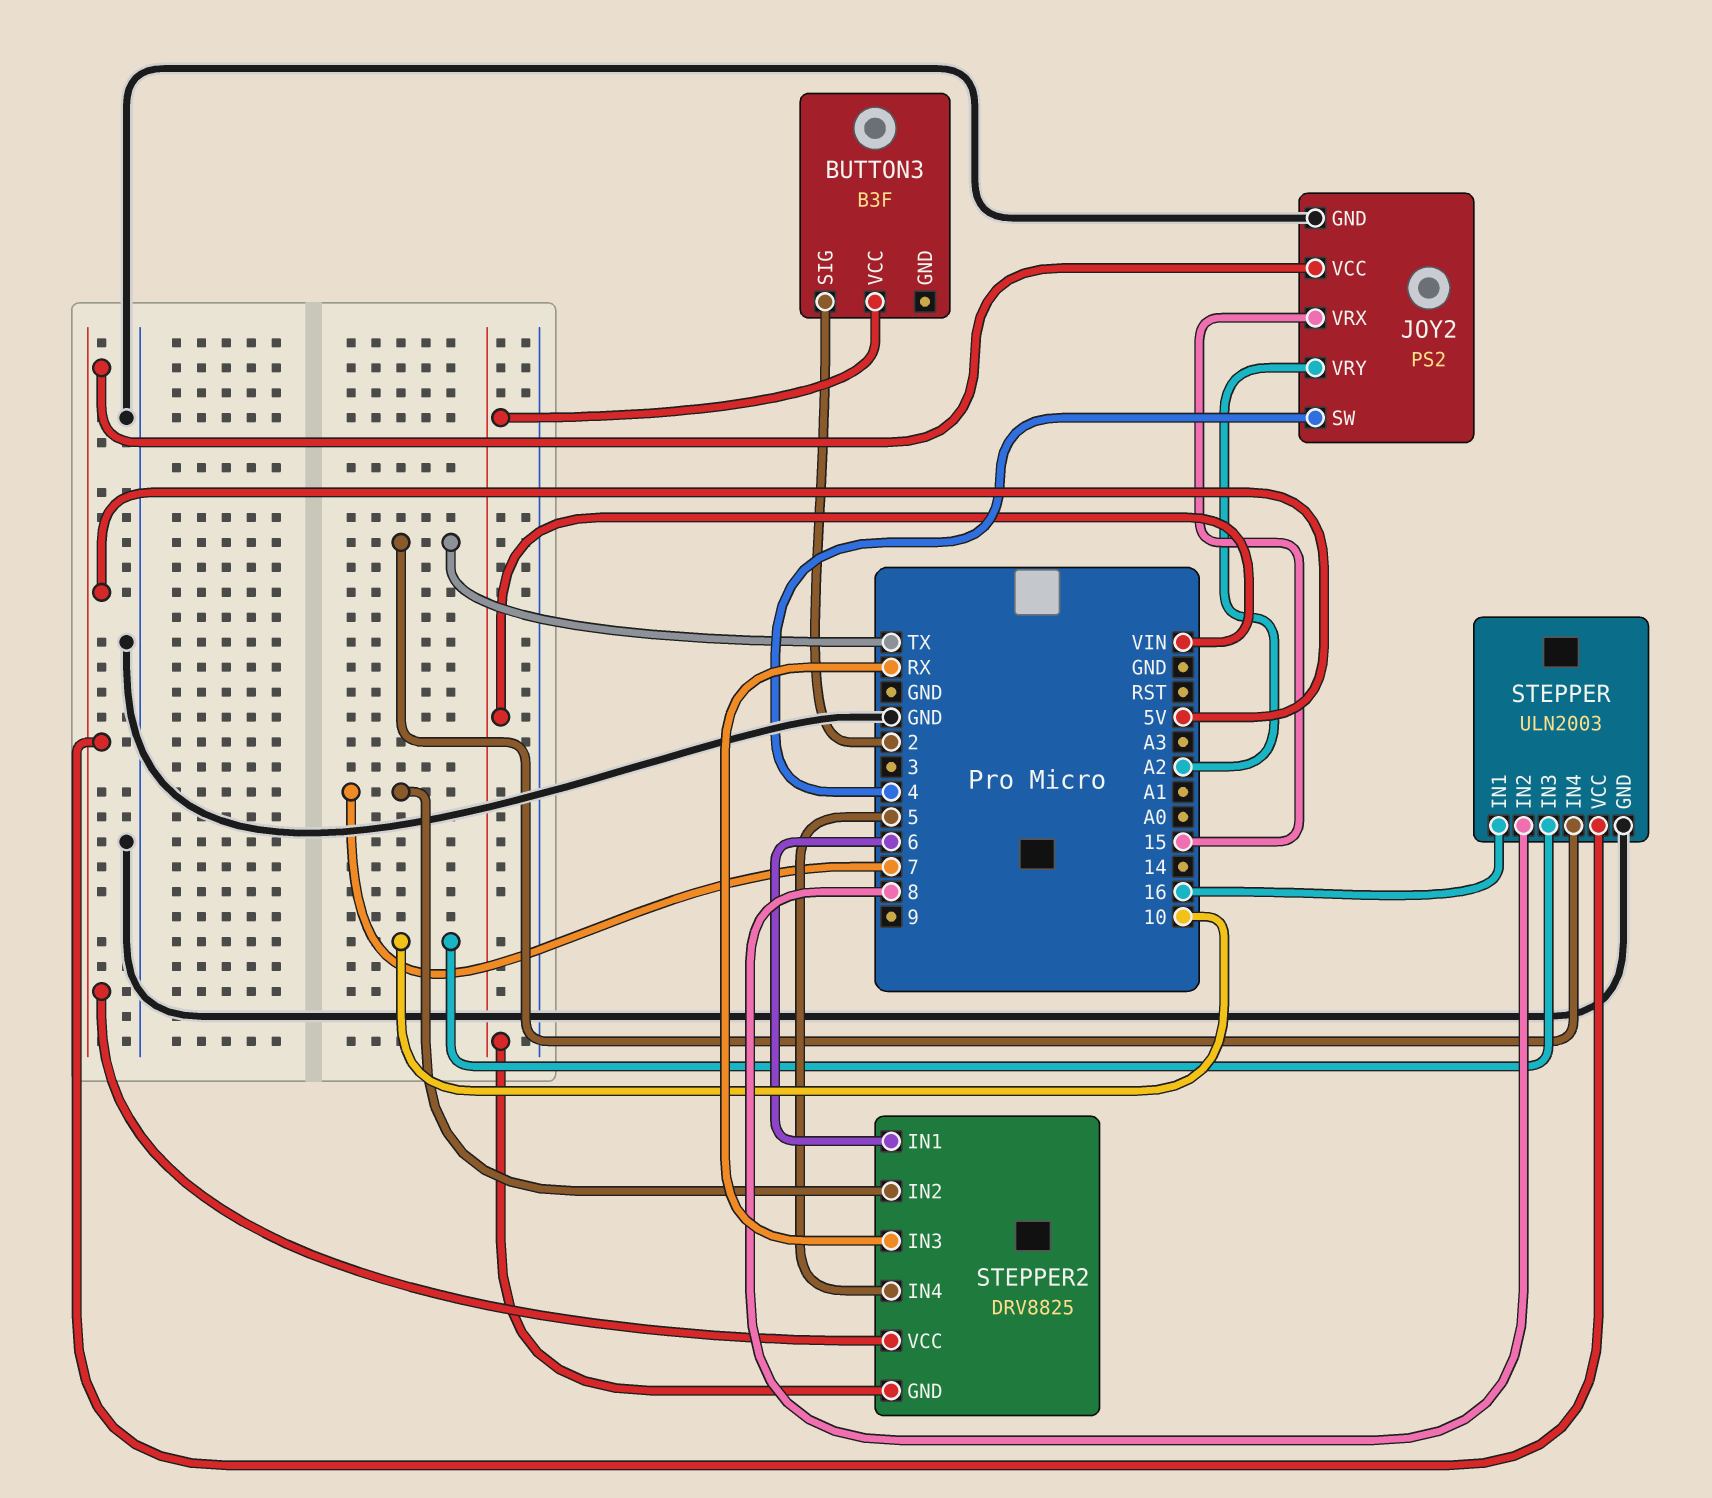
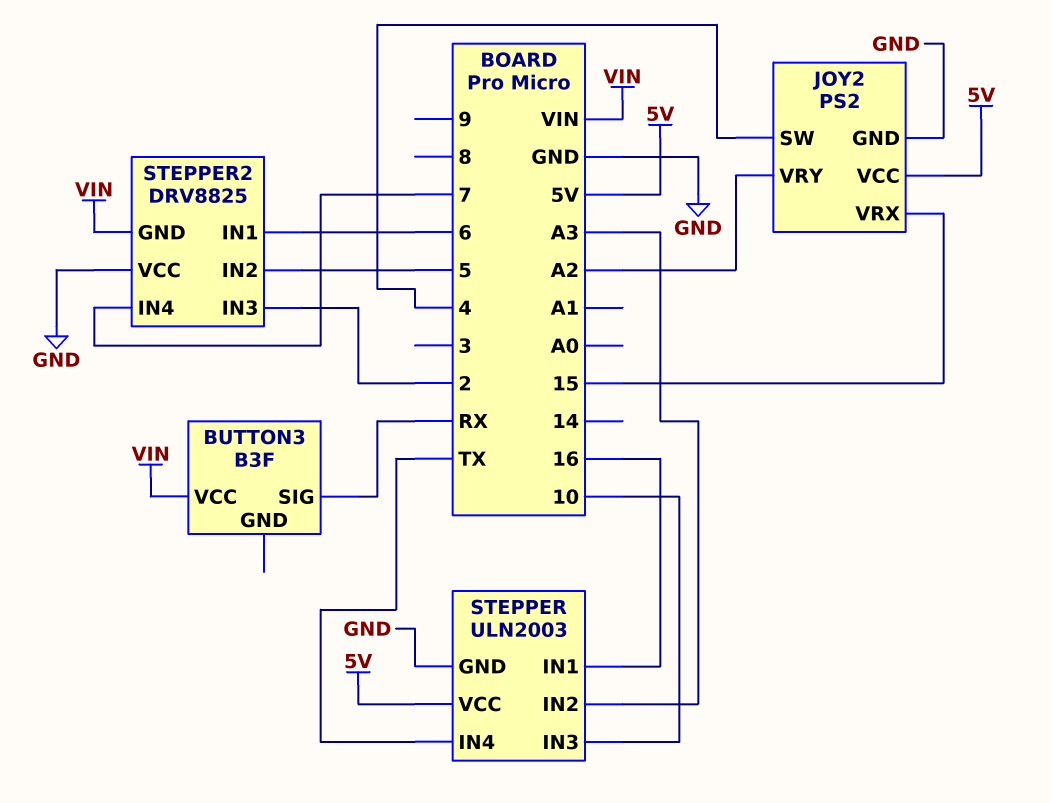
BUTTON3 pin SIG: 2 -> RX
STEPPER pin IN2: 8 -> A3
STEPPER2 pin IN2: 7 -> 5
STEPPER2 pin IN3: RX -> 2
STEPPER2 pin IN4: 5 -> 7
STEPPER2 pin VCC: 5V -> GND

